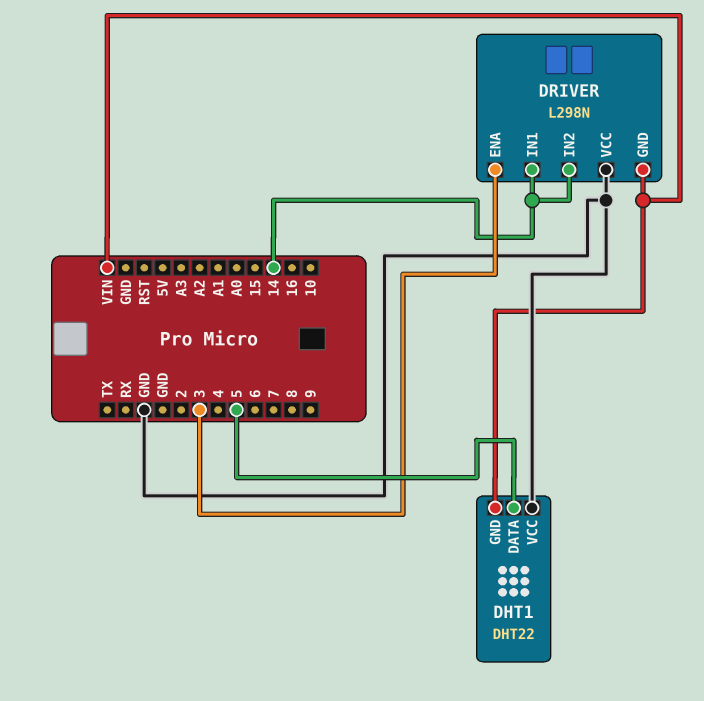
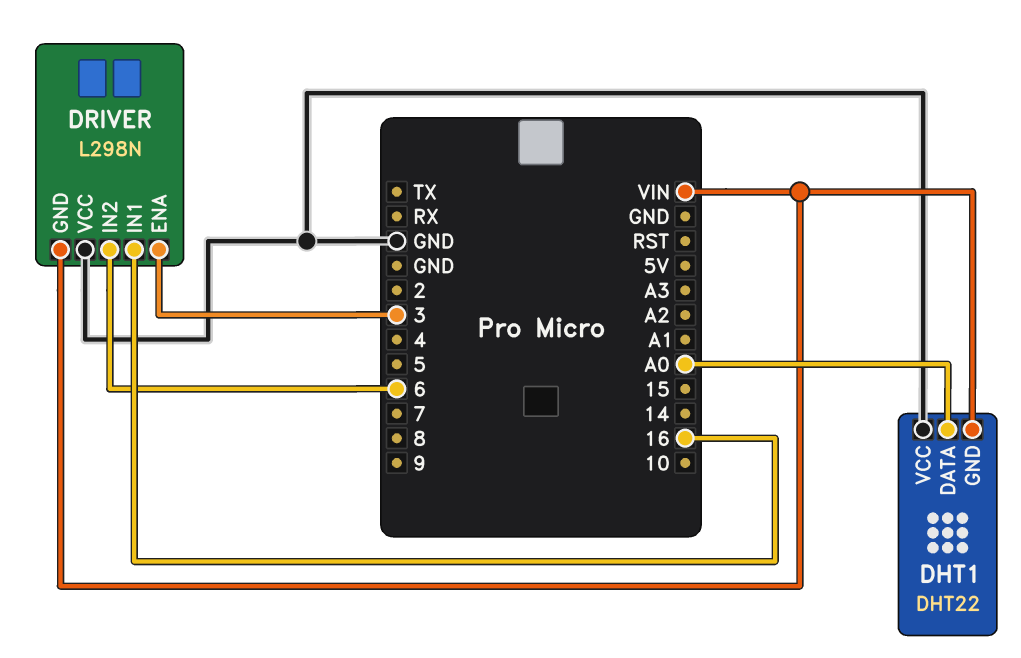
DHT1 pin DATA: 5 -> A0
DRIVER pin IN1: 14 -> 16
DRIVER pin IN2: 14 -> 6

